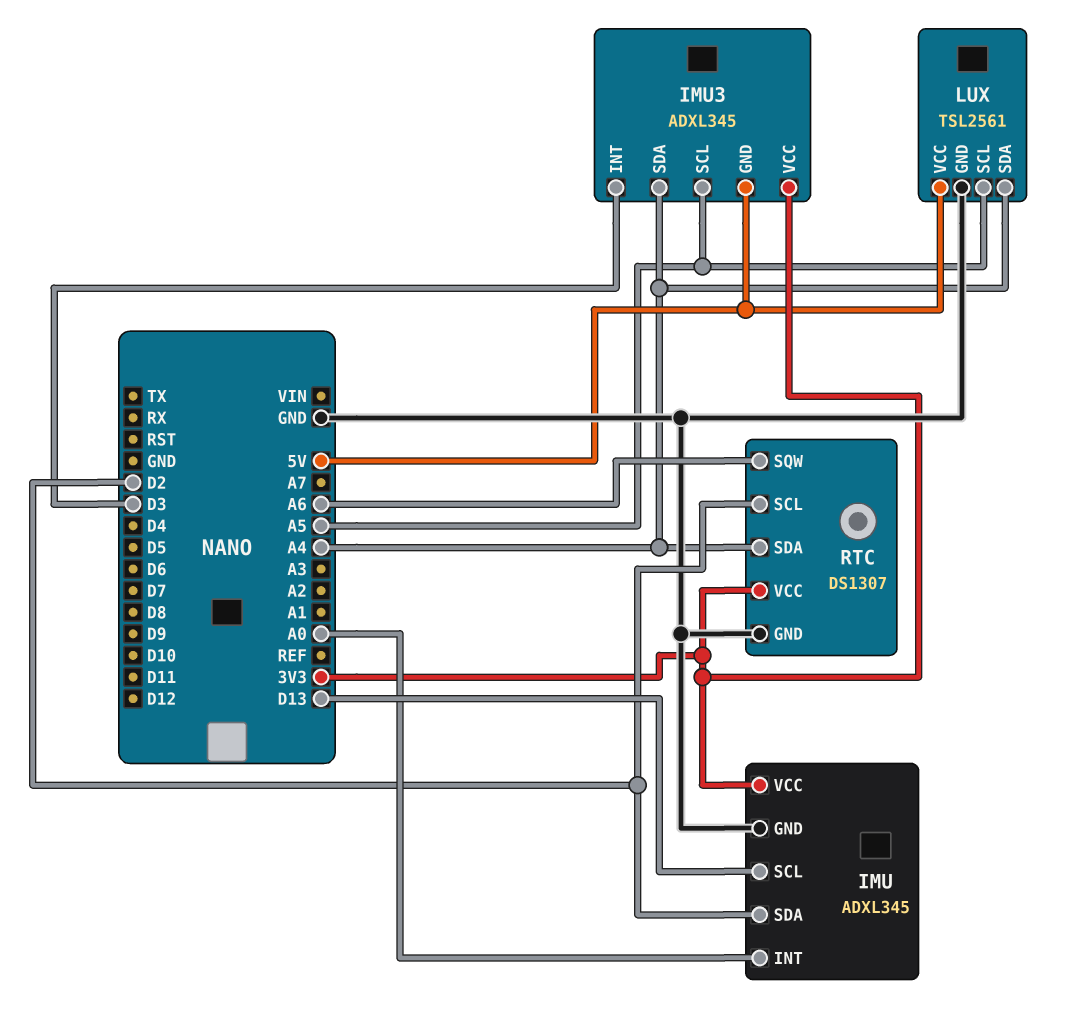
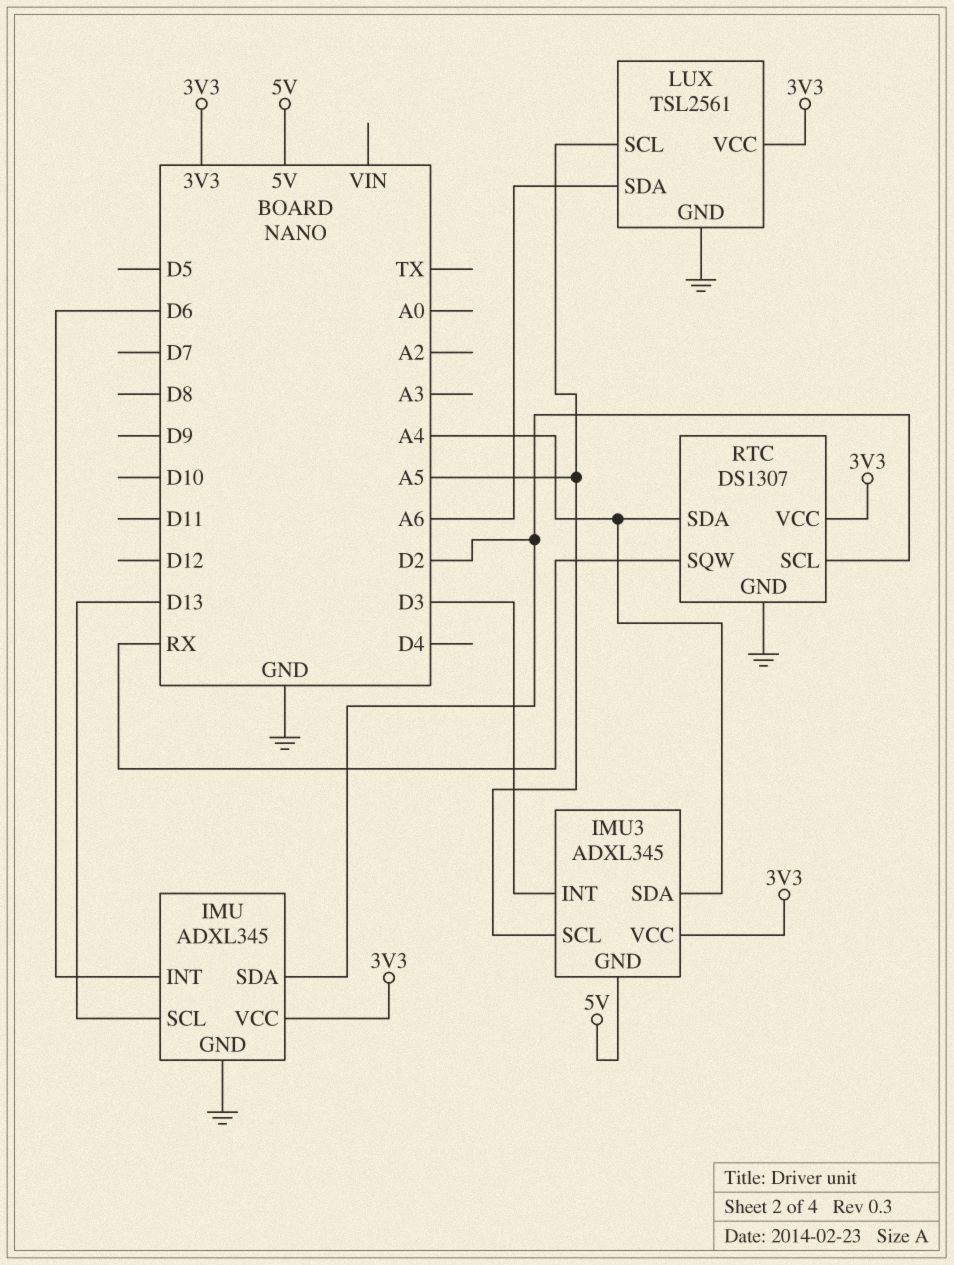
IMU pin INT: A0 -> D6
LUX pin SDA: A4 -> A6
LUX pin VCC: 5V -> 3V3
RTC pin SQW: A6 -> RX

